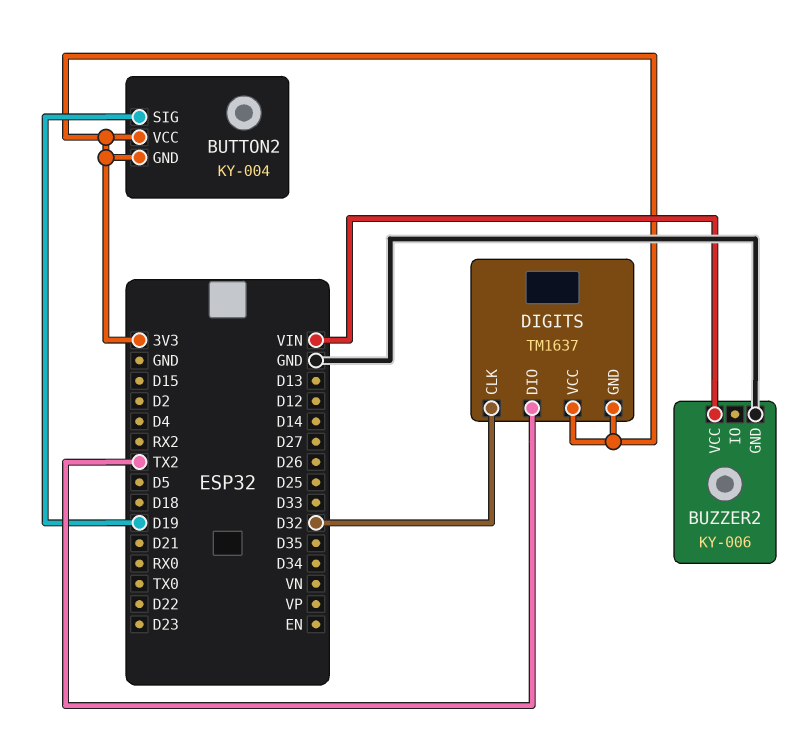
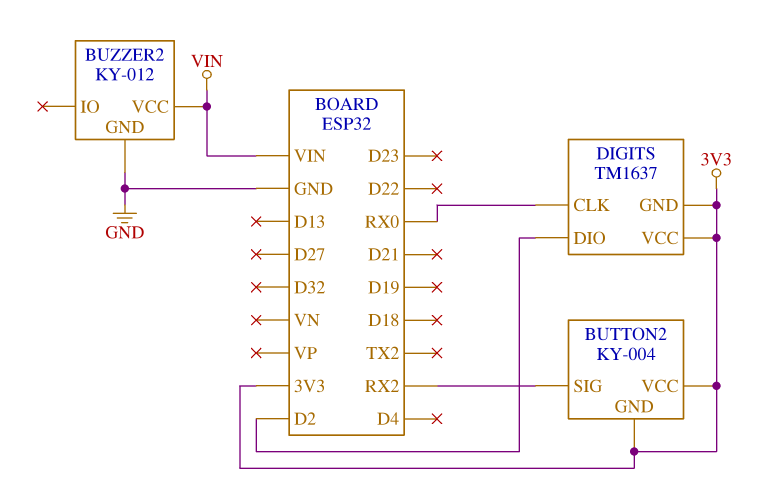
BUTTON2 pin SIG: D19 -> RX2
BUZZER2: KY-006 -> KY-012
DIGITS pin CLK: D32 -> RX0
DIGITS pin DIO: TX2 -> D2

